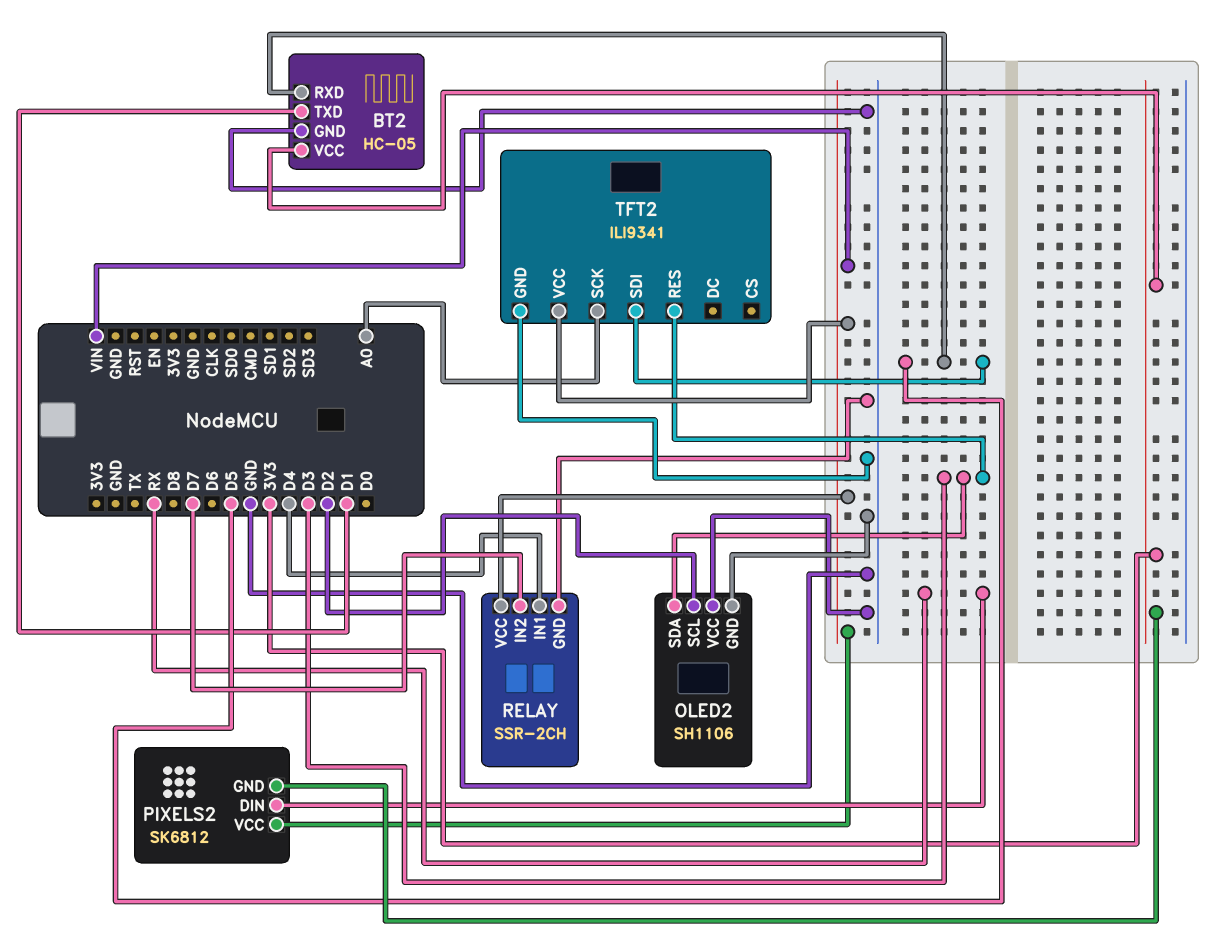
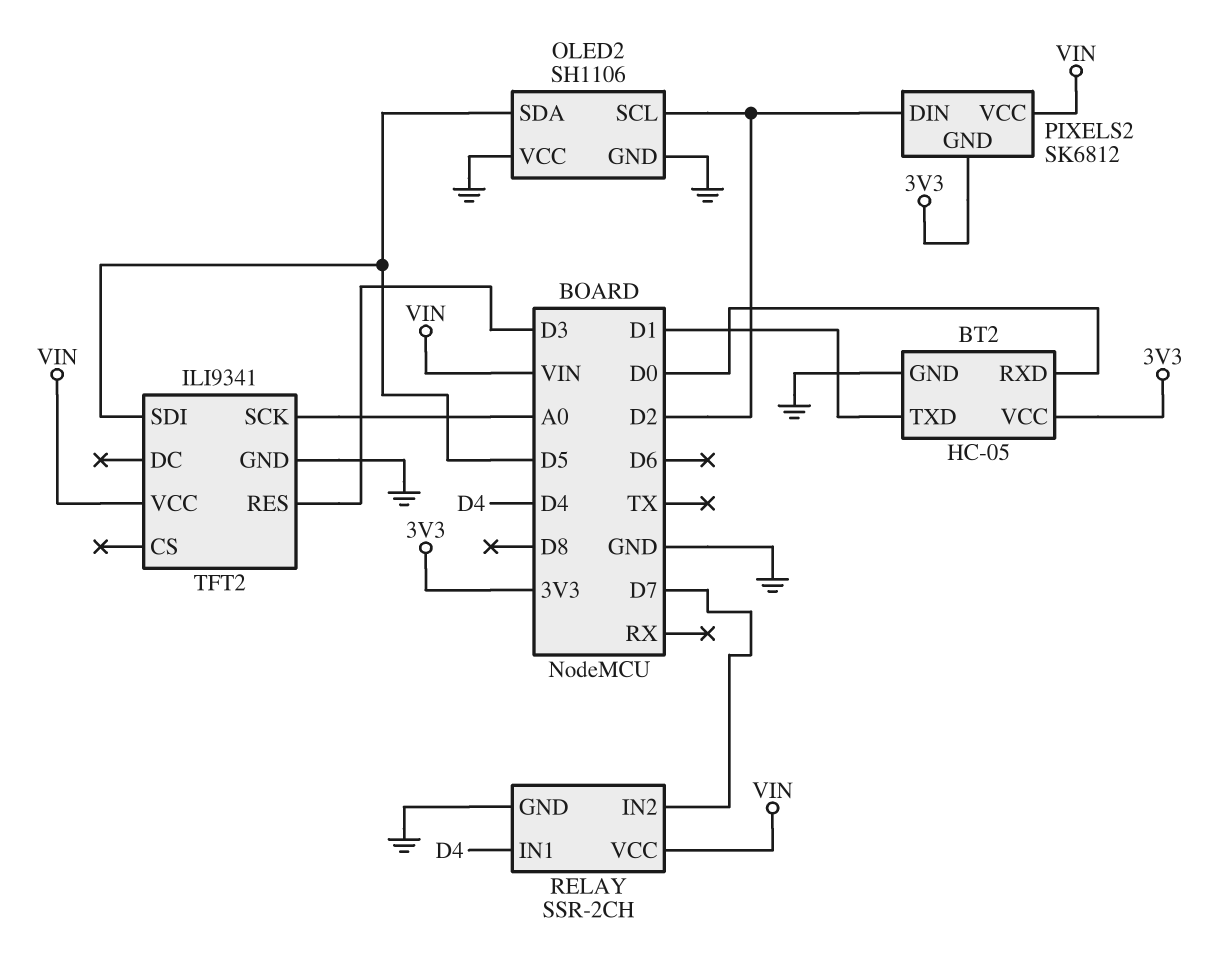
BT2 pin RXD: D5 -> D0
OLED2 pin SDA: D3 -> D5
PIXELS2 pin DIN: RX -> D2

